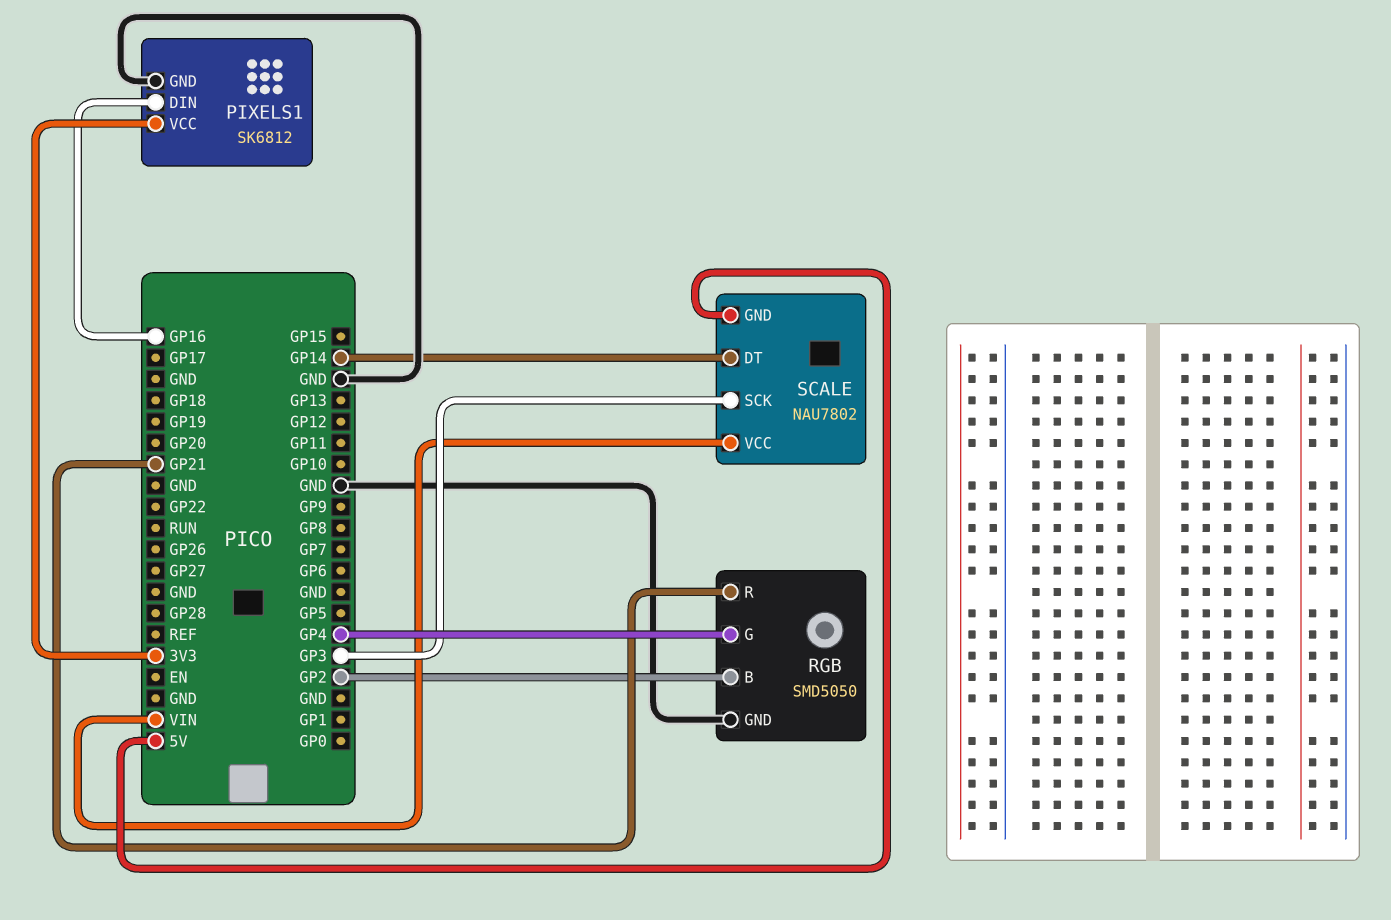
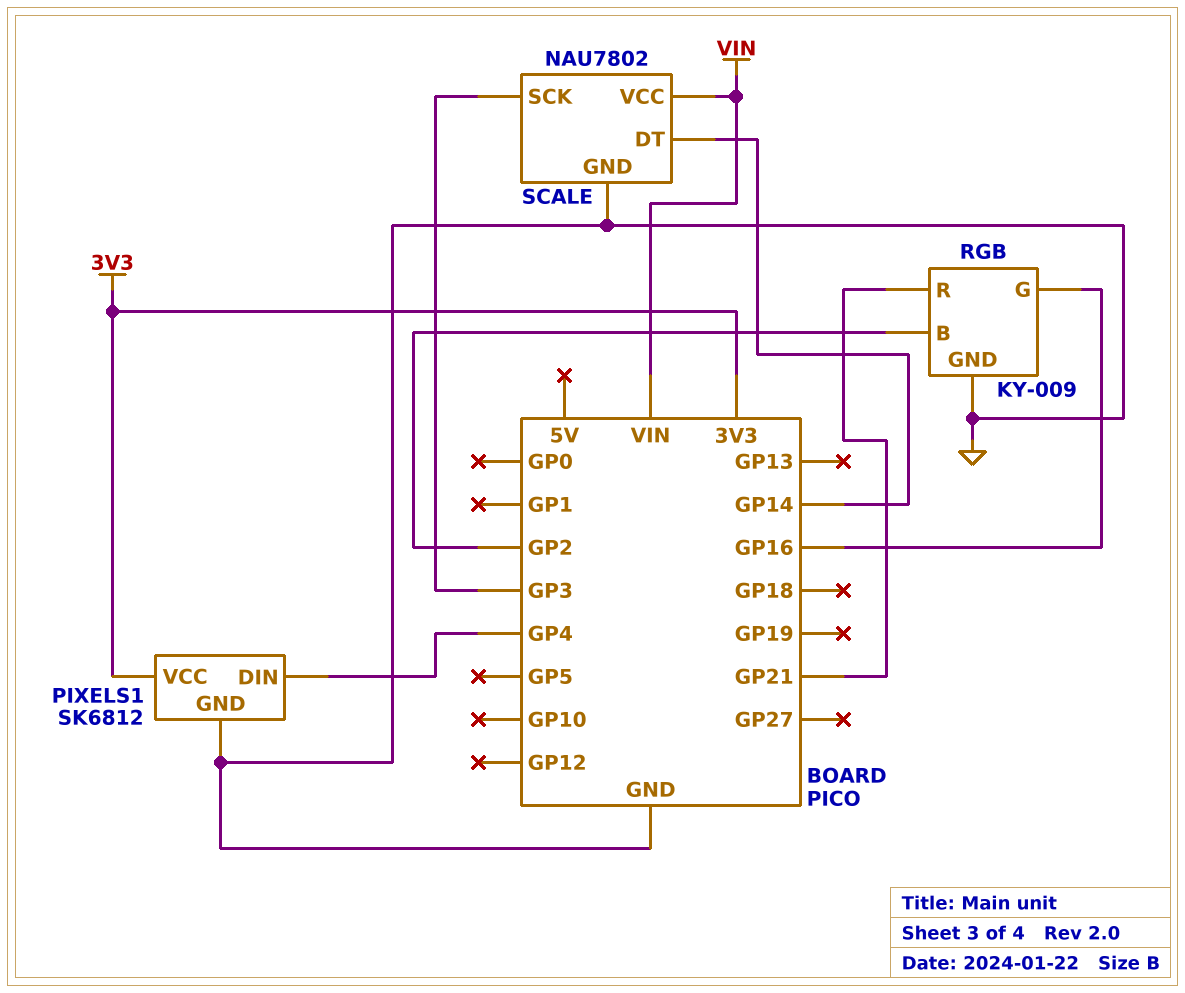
PIXELS1 pin DIN: GP16 -> GP4
RGB: SMD5050 -> KY-009
RGB pin G: GP4 -> GP16
SCALE pin GND: 5V -> GND

